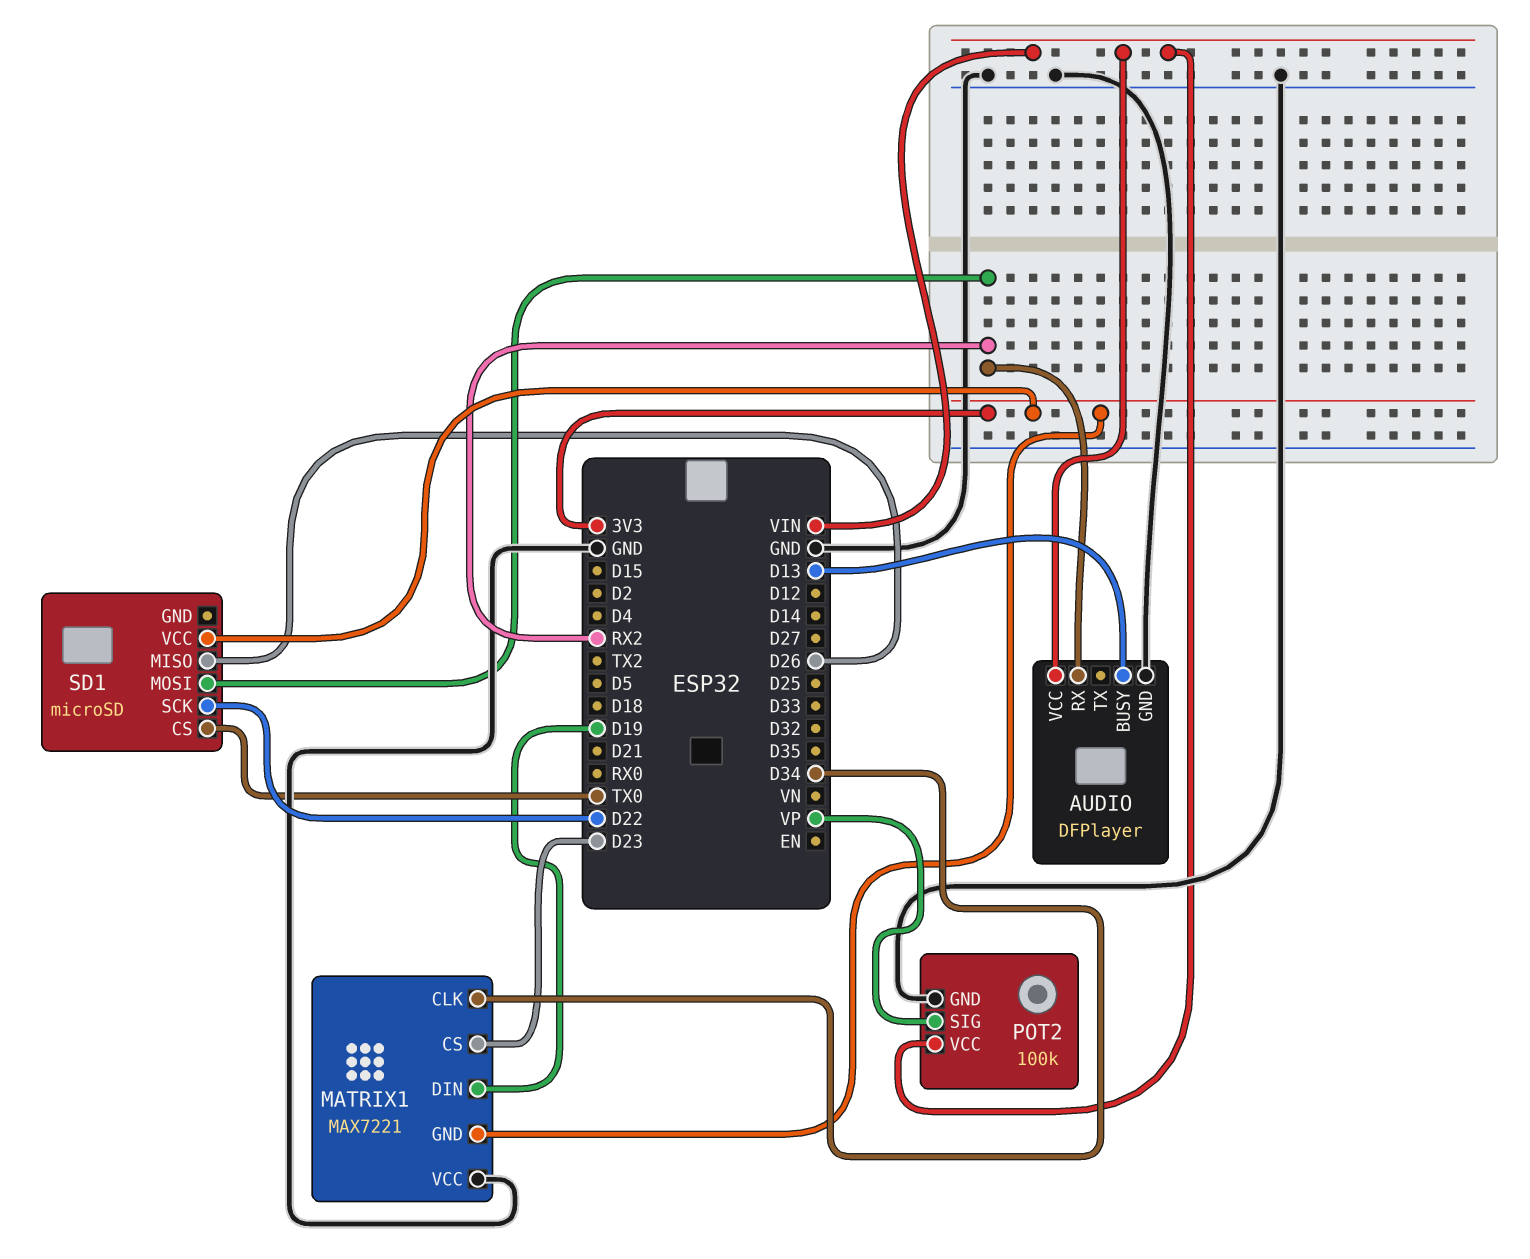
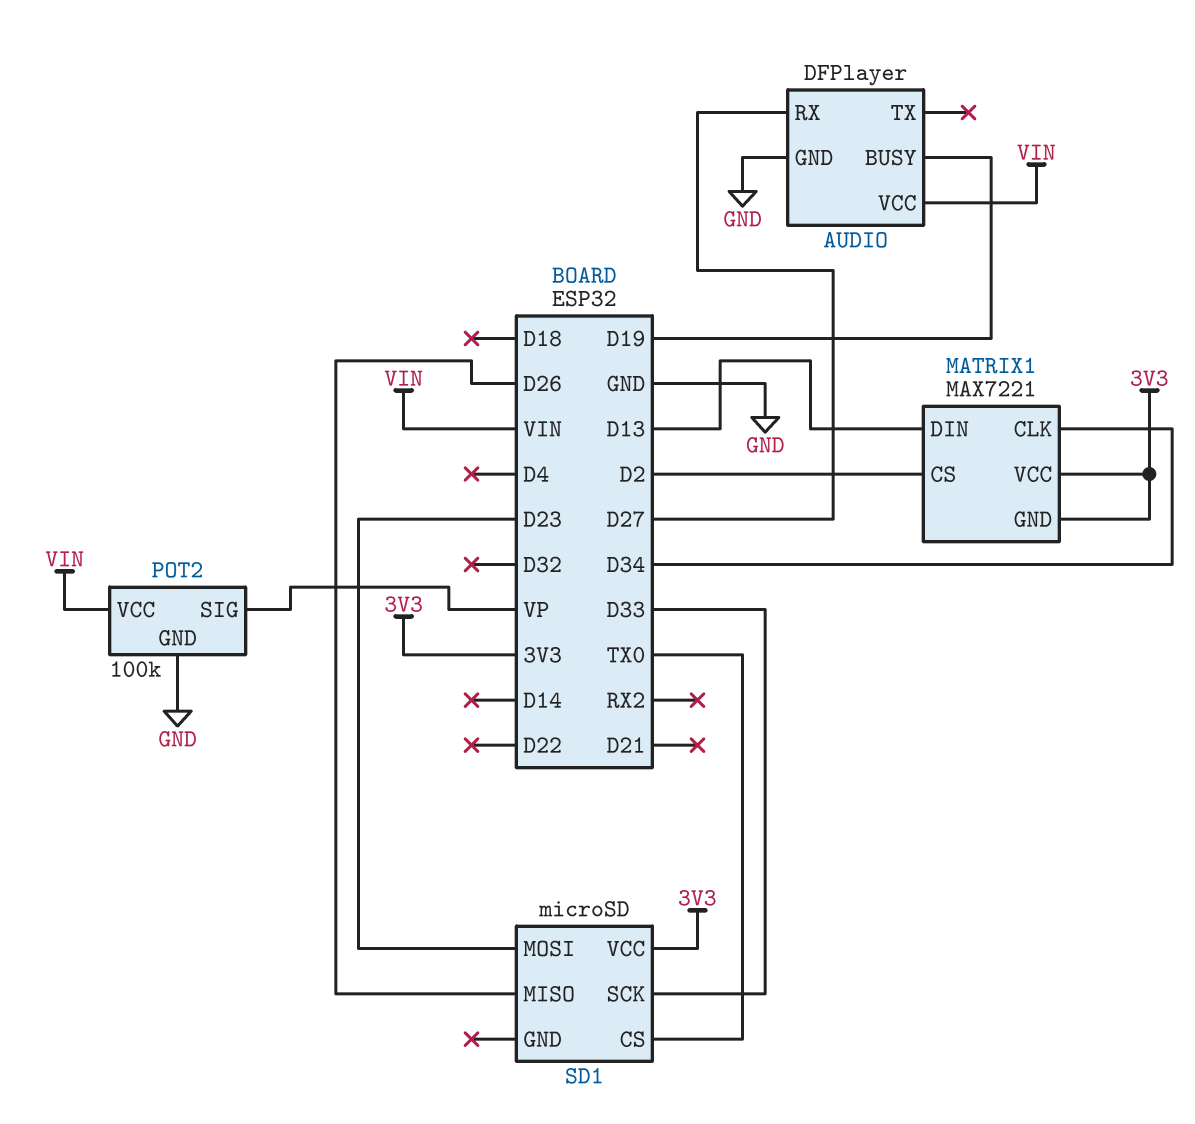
AUDIO pin BUSY: D13 -> D19
AUDIO pin RX: RX2 -> D27
MATRIX1 pin CS: D23 -> D2
MATRIX1 pin DIN: D19 -> D13
MATRIX1 pin VCC: GND -> 3V3
SD1 pin MOSI: RX2 -> D23
SD1 pin SCK: D22 -> D33

